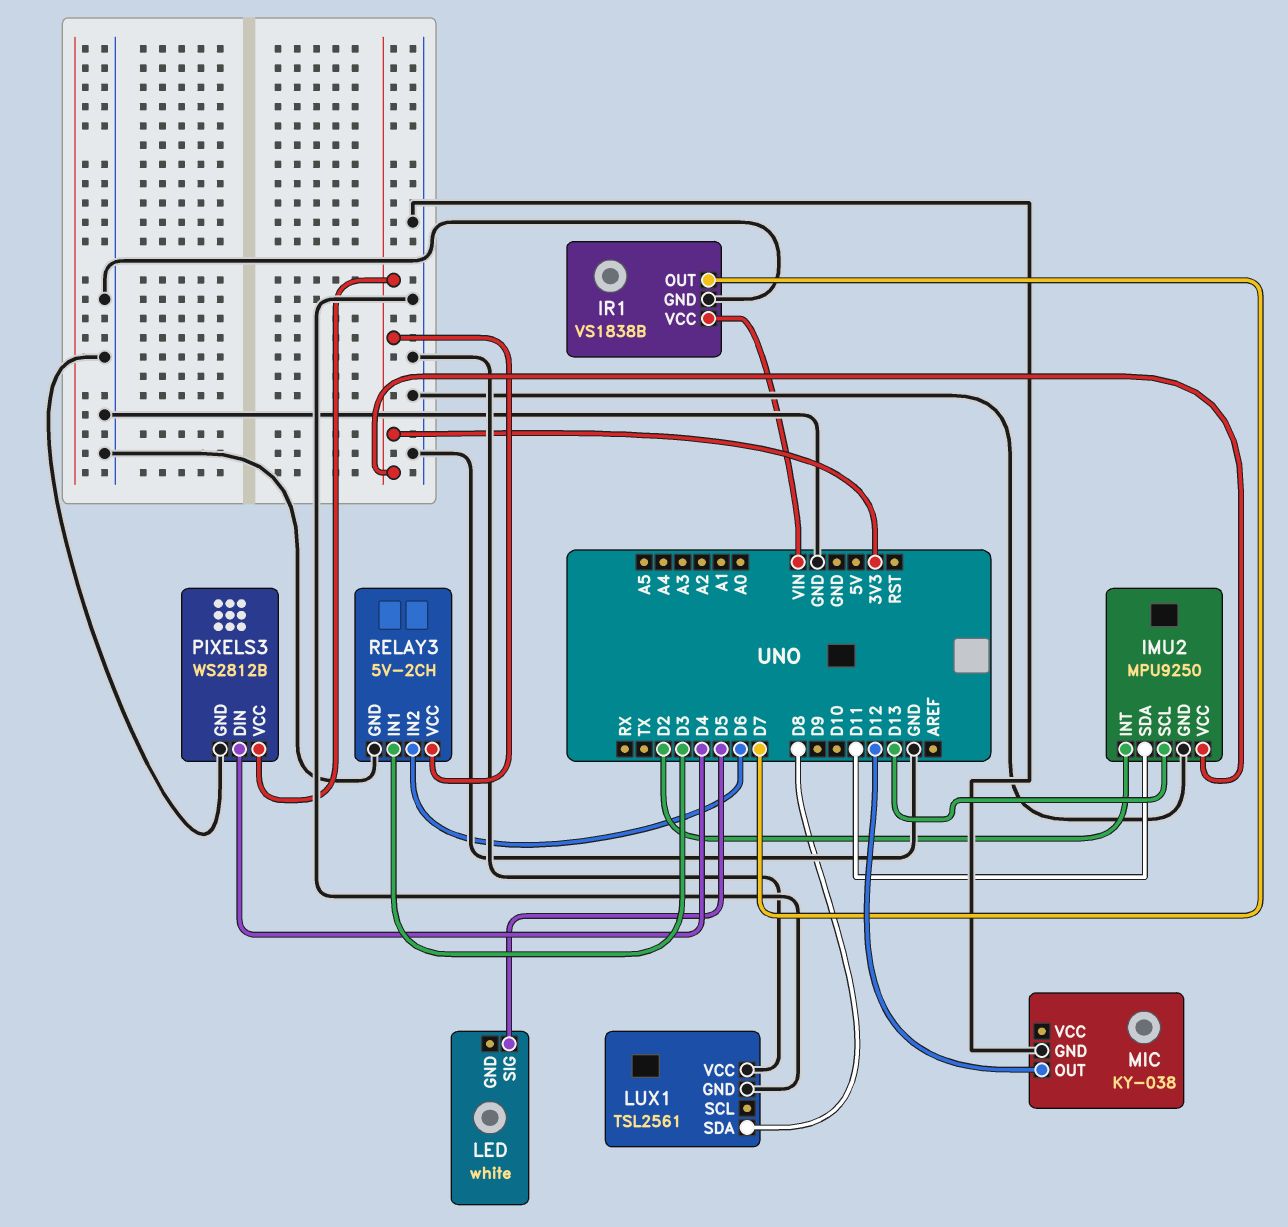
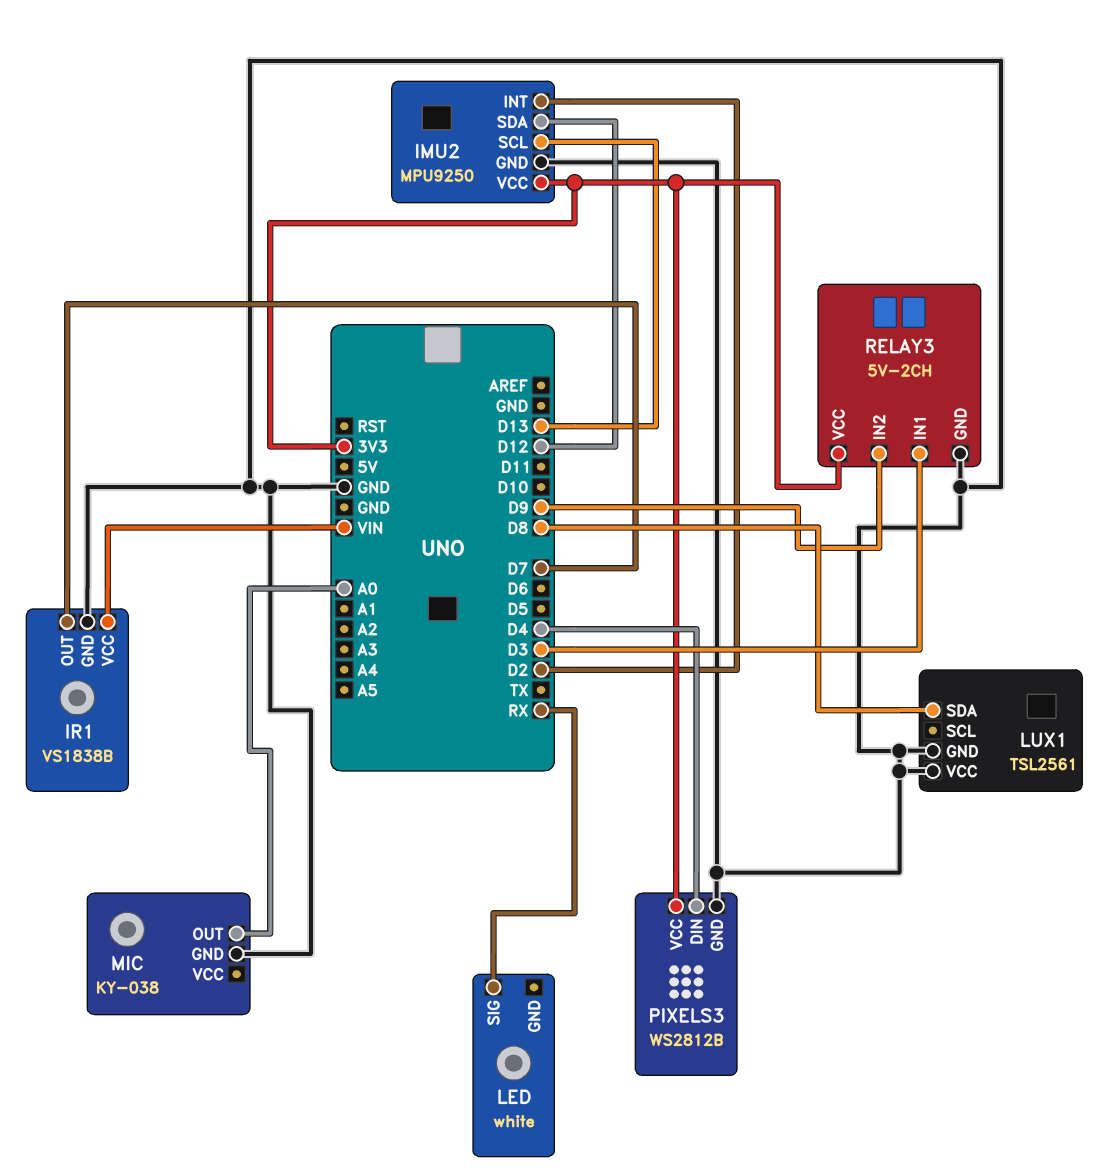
IMU2 pin SDA: D11 -> D12
LED pin SIG: D5 -> RX
MIC pin OUT: D12 -> A0
RELAY3 pin IN2: D6 -> D9

